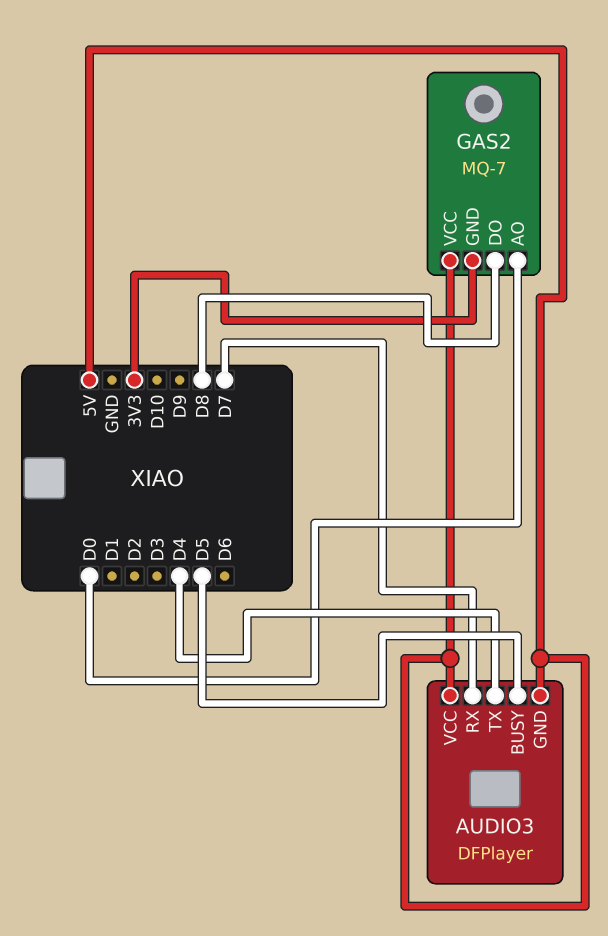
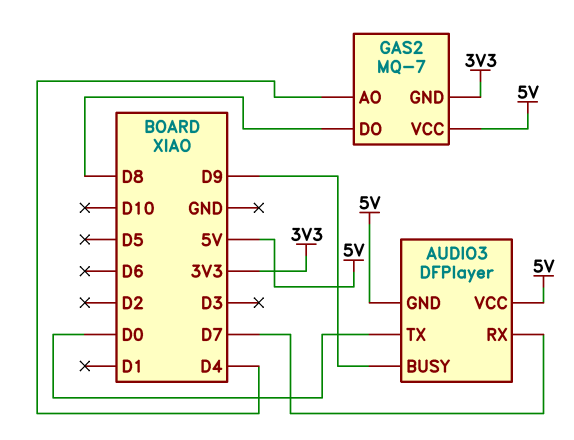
AUDIO3 pin BUSY: D5 -> D9
AUDIO3 pin TX: D4 -> D0
GAS2 pin AO: D0 -> D4

